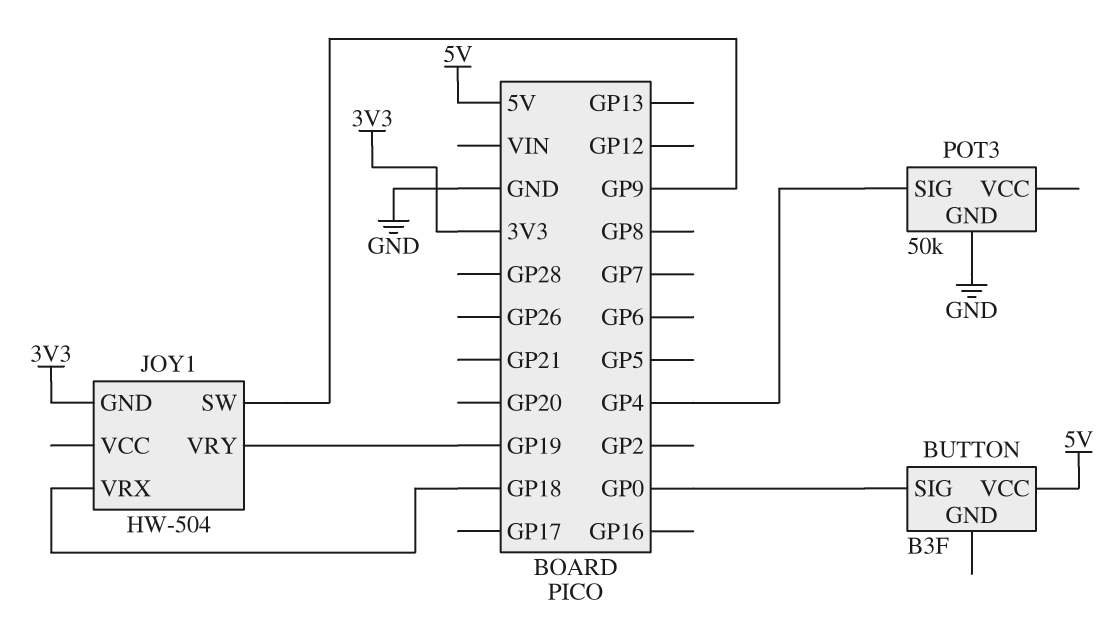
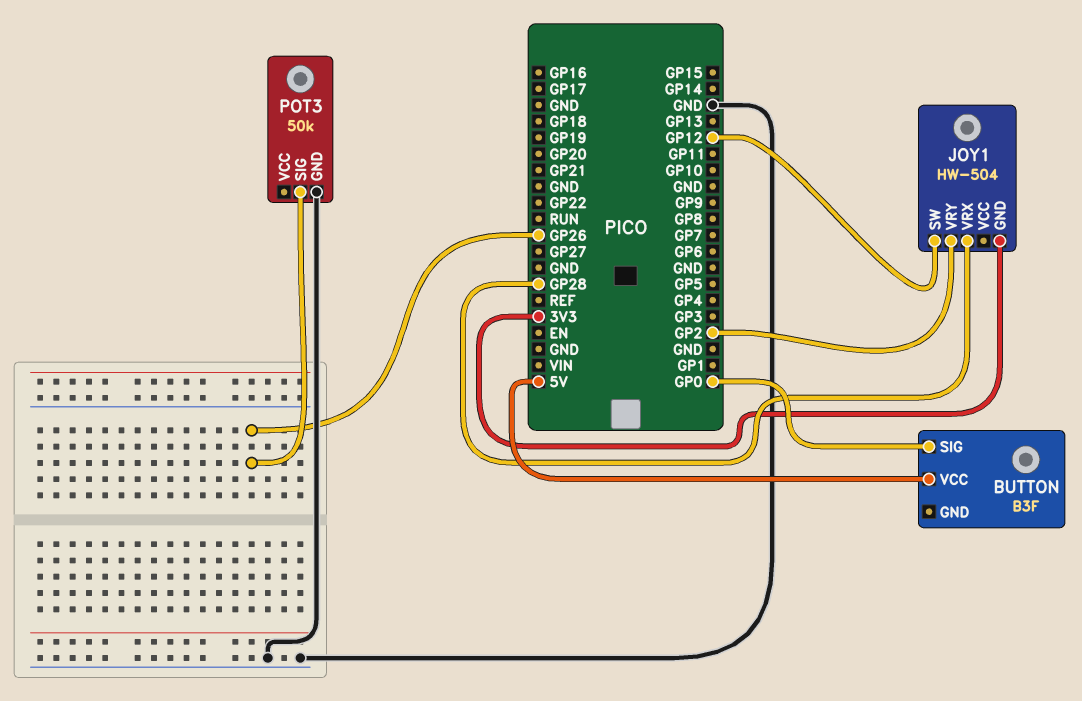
JOY1 pin SW: GP9 -> GP12
JOY1 pin VRX: GP18 -> GP28
JOY1 pin VRY: GP19 -> GP2
POT3 pin SIG: GP4 -> GP26

